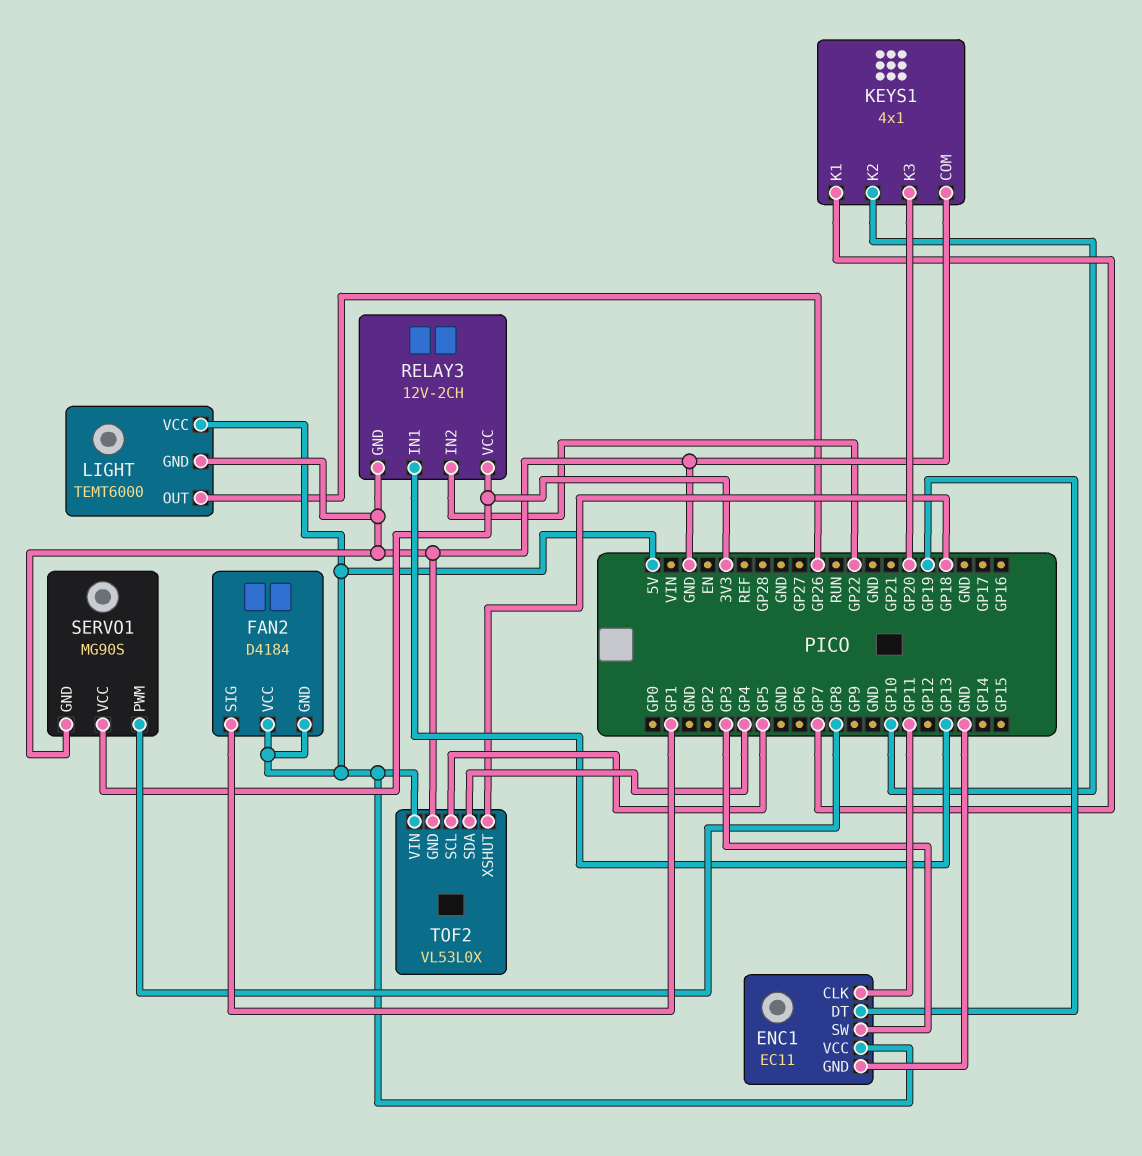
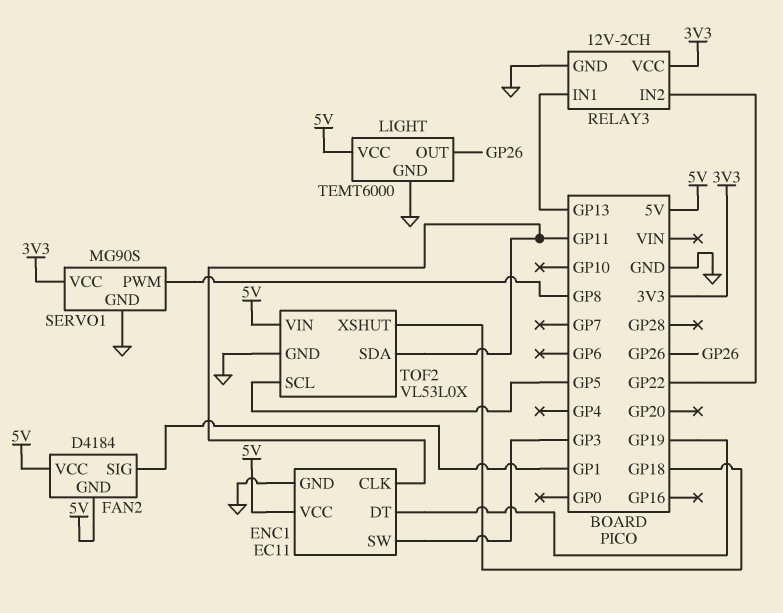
KEYS1: 4x1 -> none
KEYS1 pin COM: GND -> none
KEYS1 pin K1: GP7 -> none
KEYS1 pin K2: GP10 -> none
KEYS1 pin K3: GP20 -> none
TOF2 pin SDA: GP4 -> GP11

